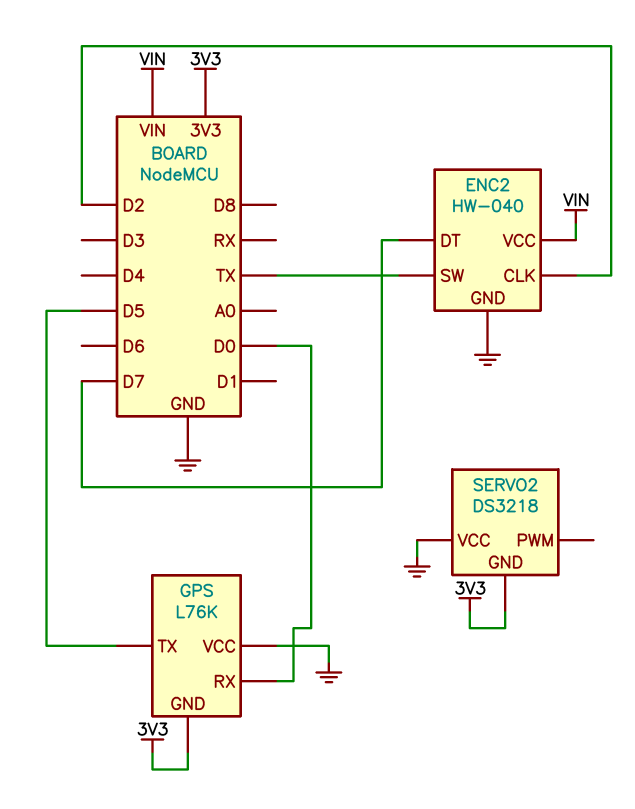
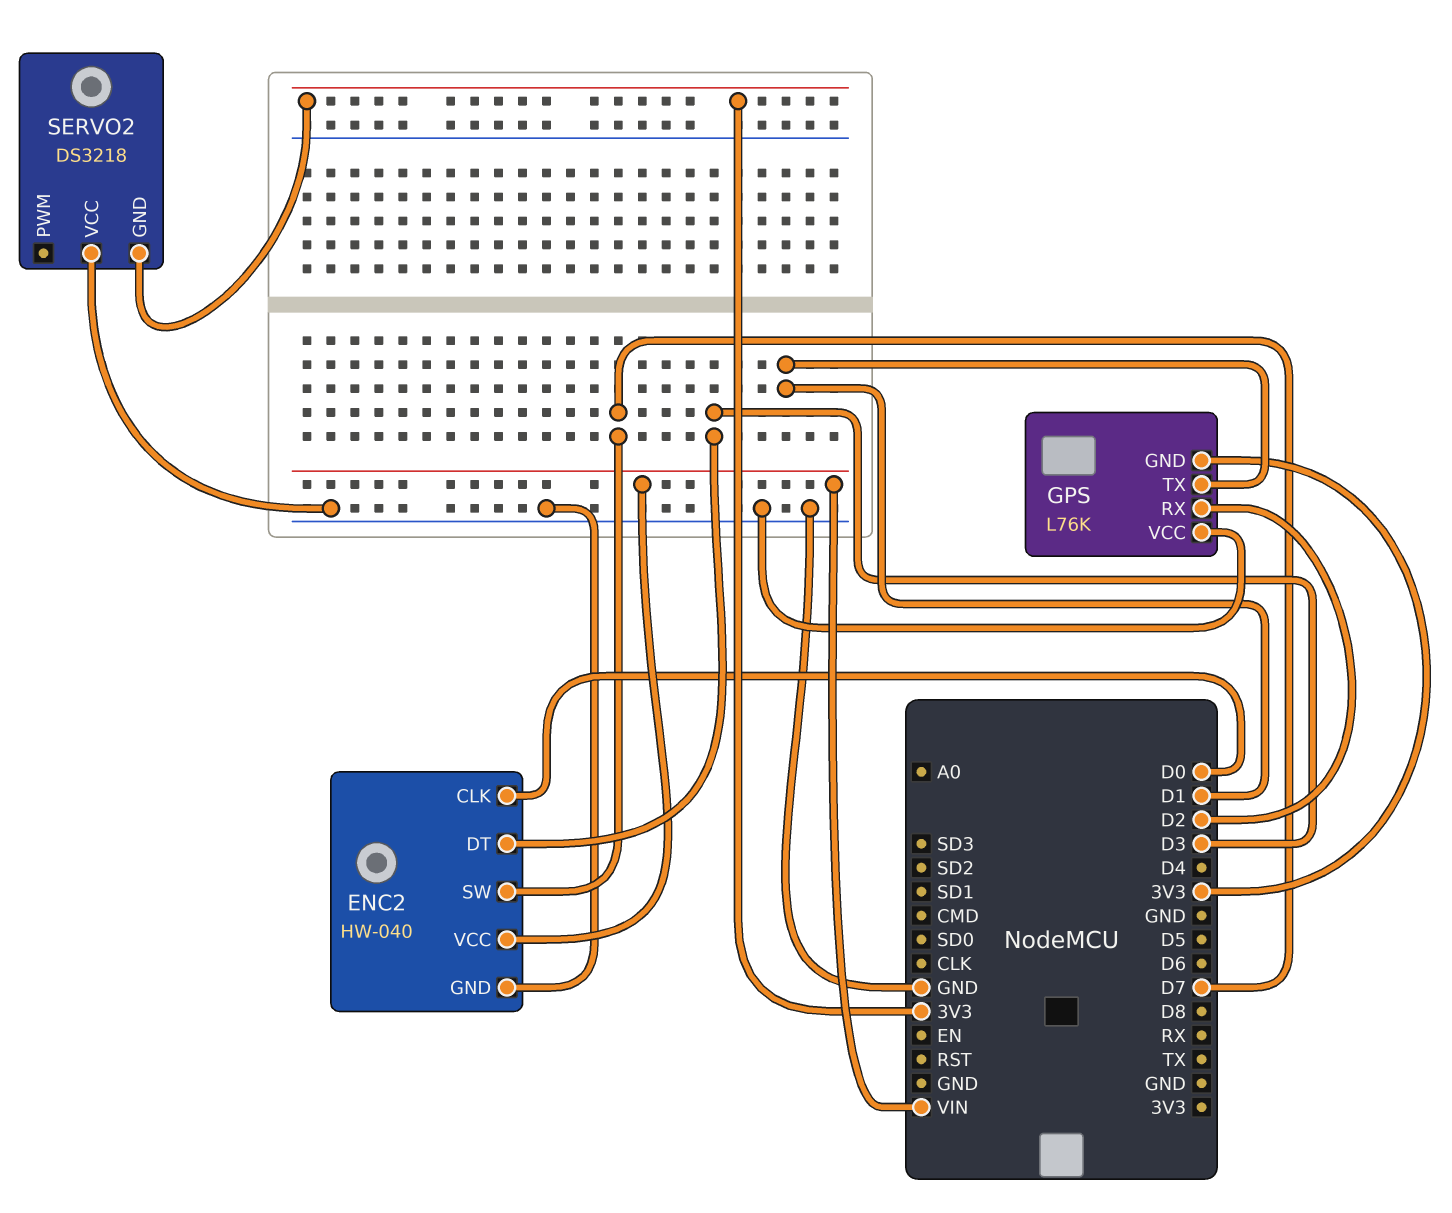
ENC2 pin CLK: D2 -> D0
ENC2 pin DT: D7 -> D3
ENC2 pin SW: TX -> D7
GPS pin RX: D0 -> D2
GPS pin TX: D5 -> D1

